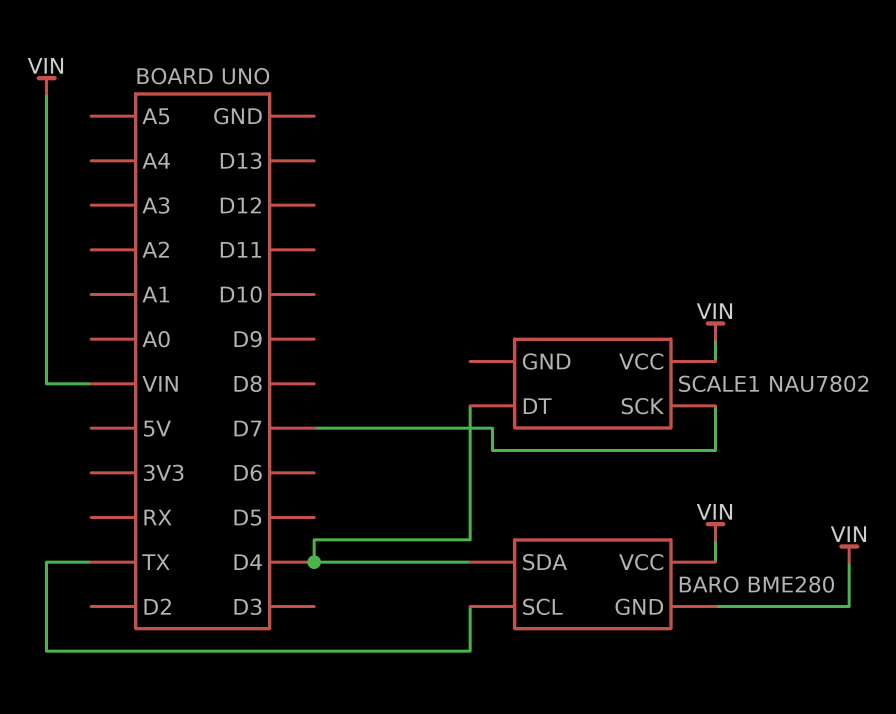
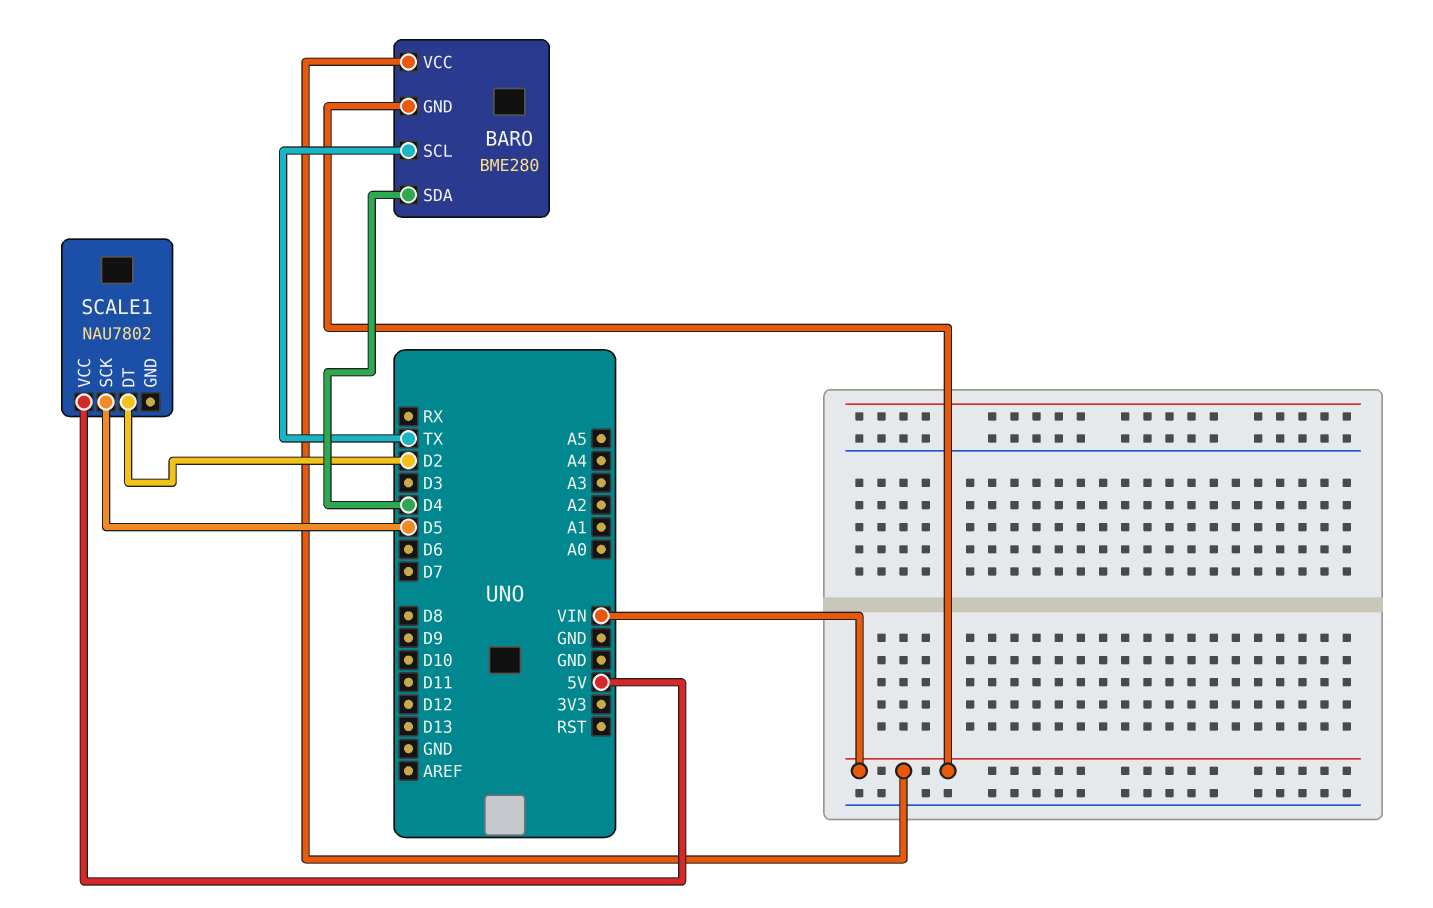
SCALE1 pin DT: D4 -> D2
SCALE1 pin SCK: D7 -> D5
SCALE1 pin VCC: VIN -> 5V

